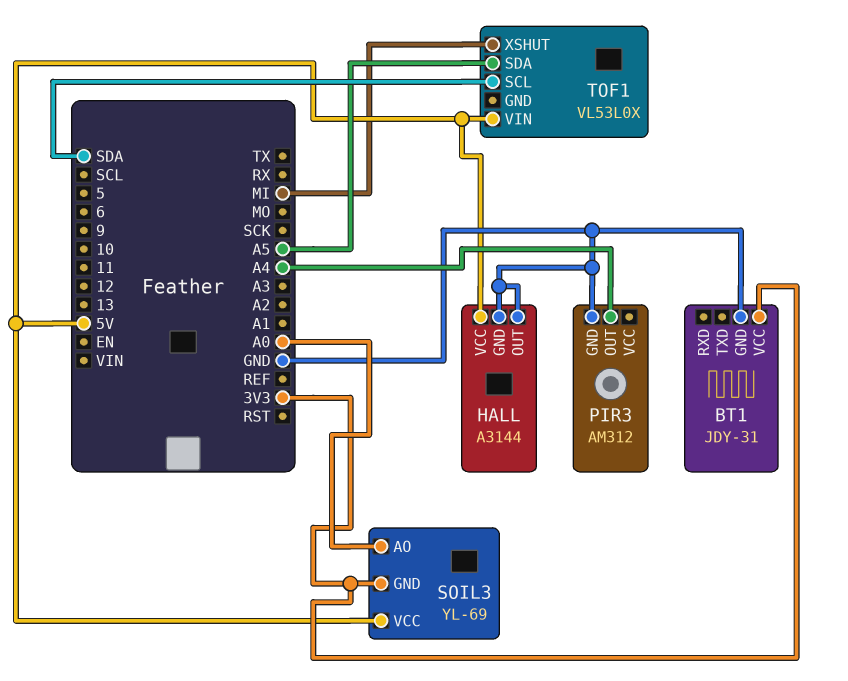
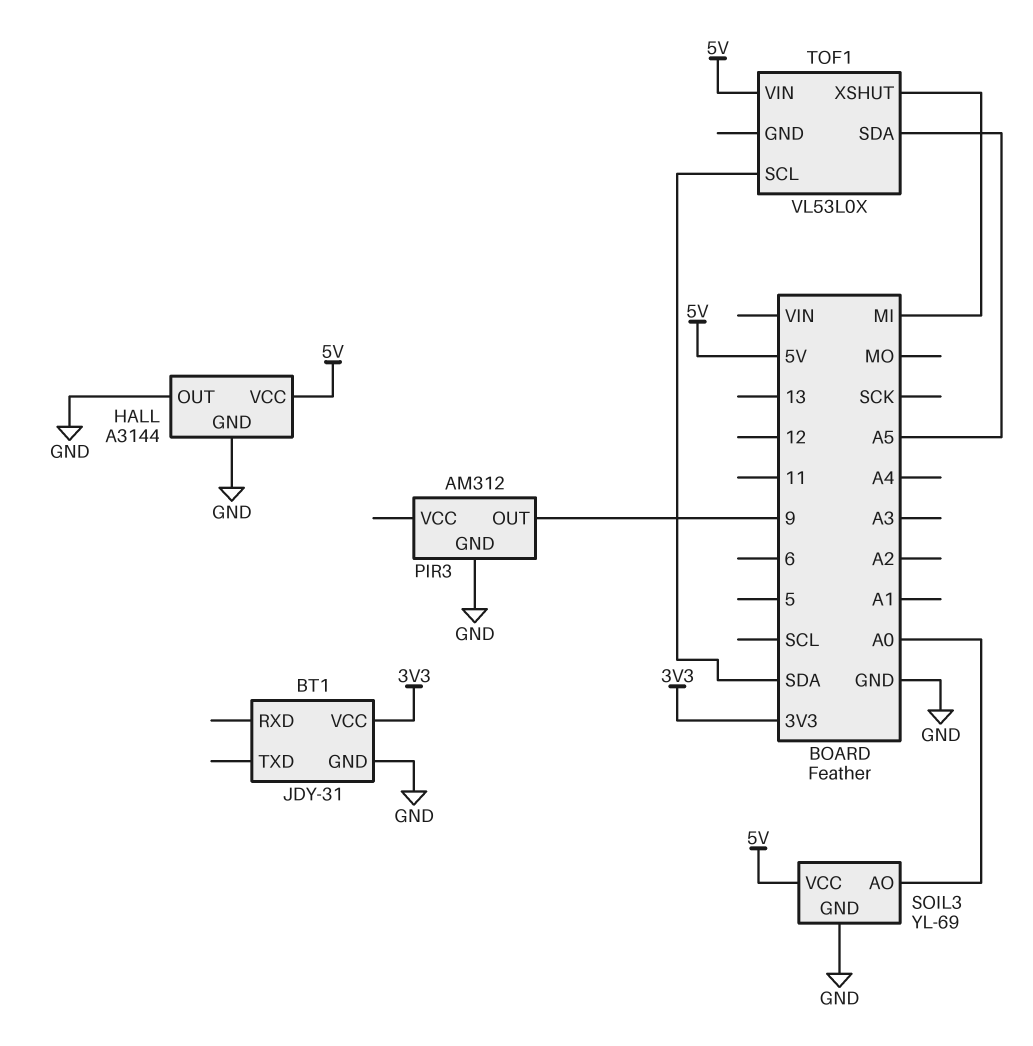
PIR3 pin OUT: A4 -> 9
SOIL3 pin GND: 3V3 -> GND

